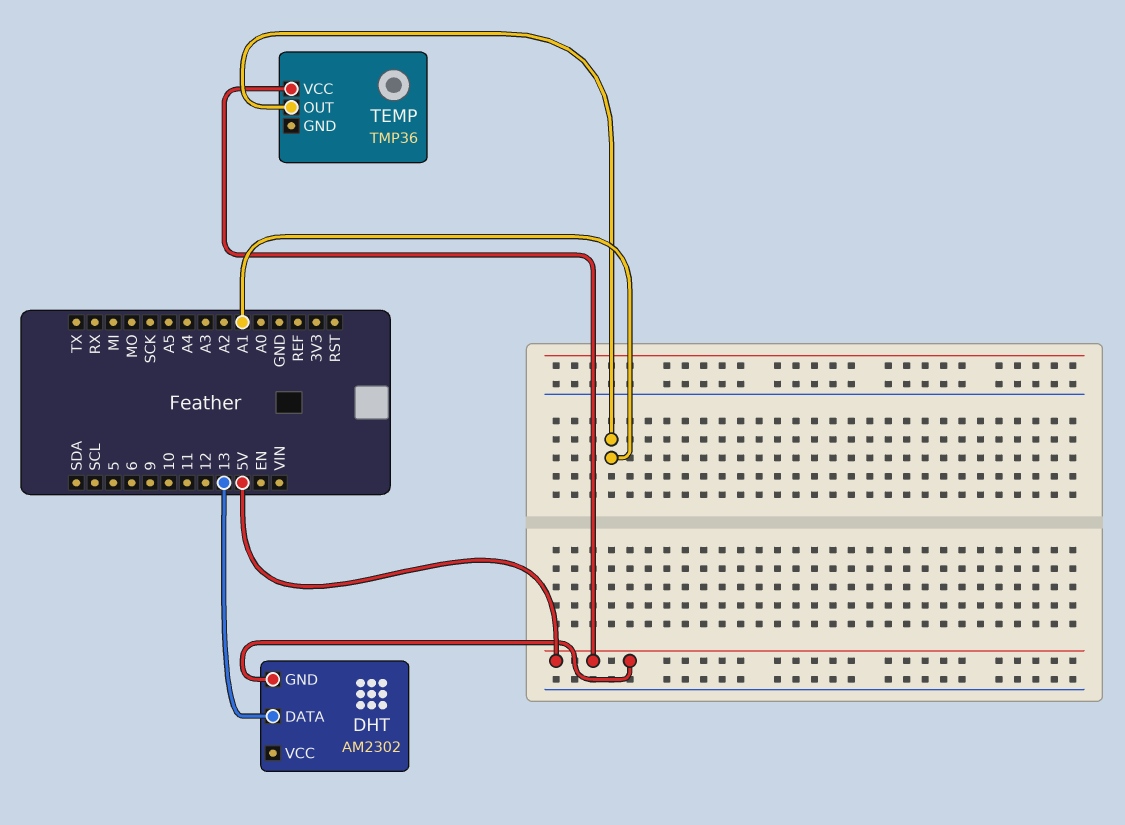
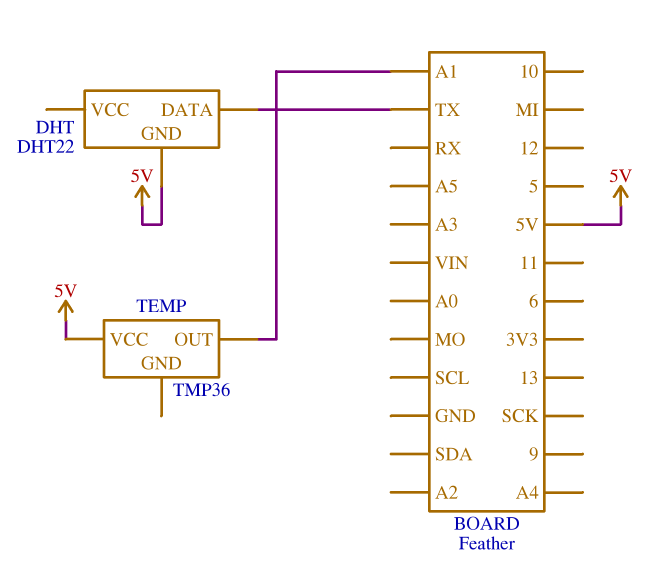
DHT: AM2302 -> DHT22
DHT pin DATA: 13 -> TX

